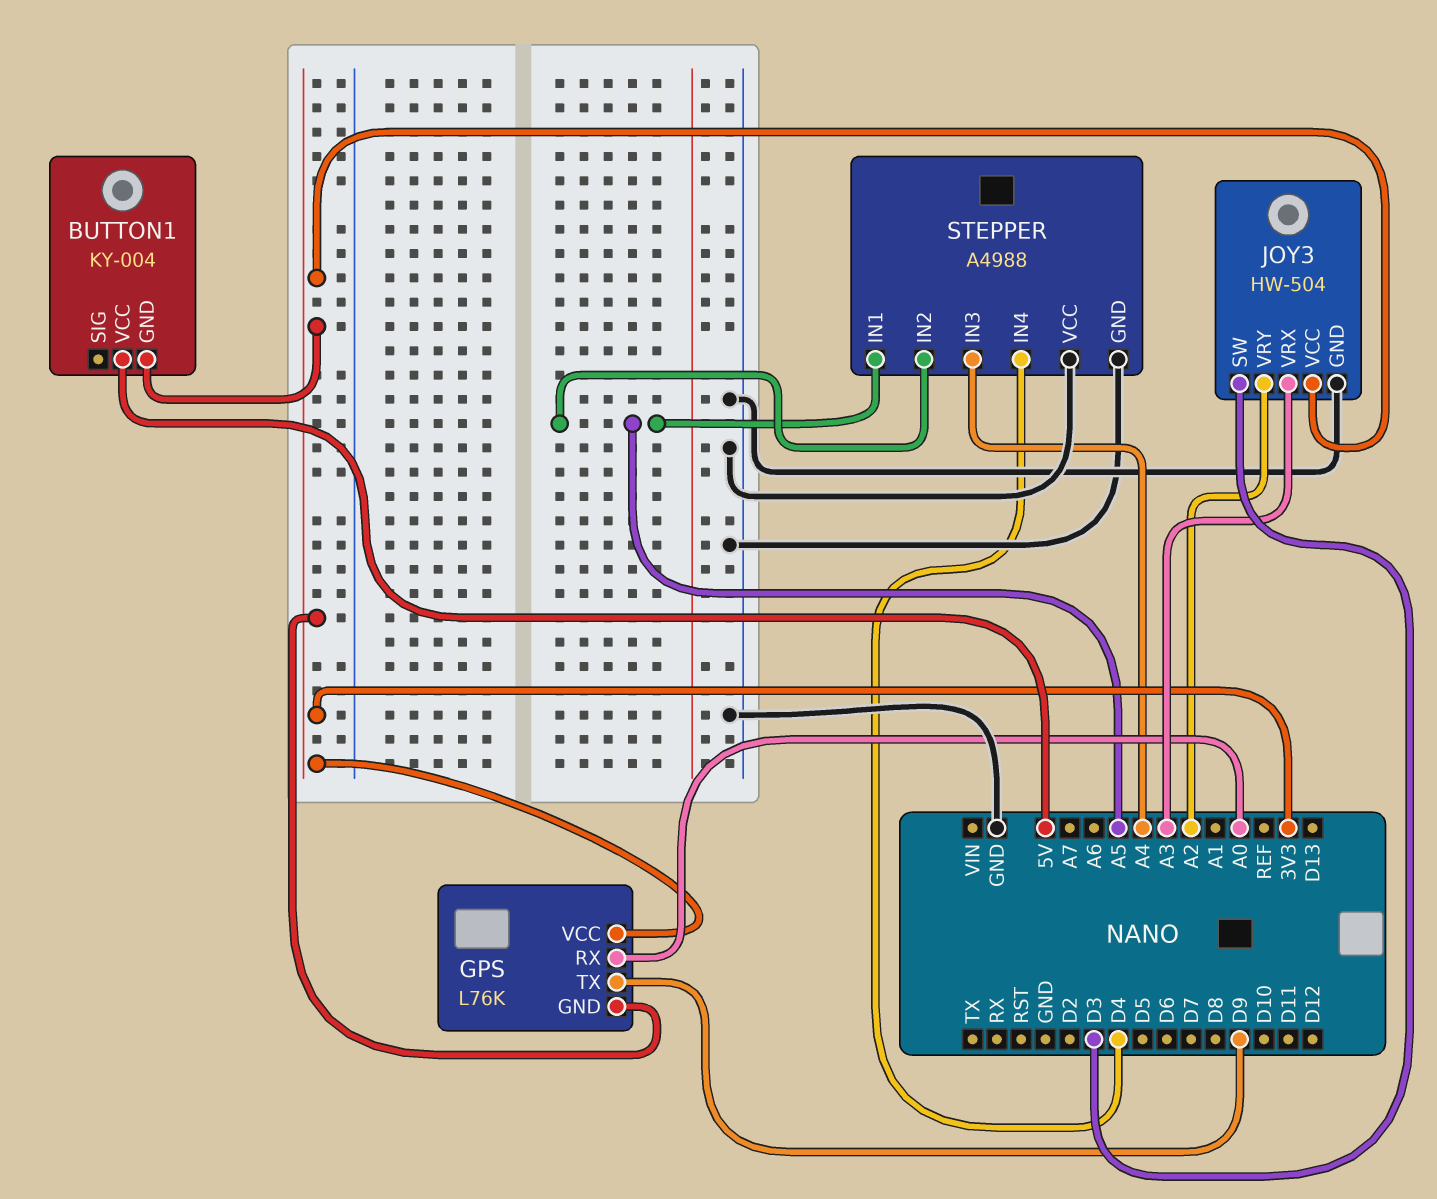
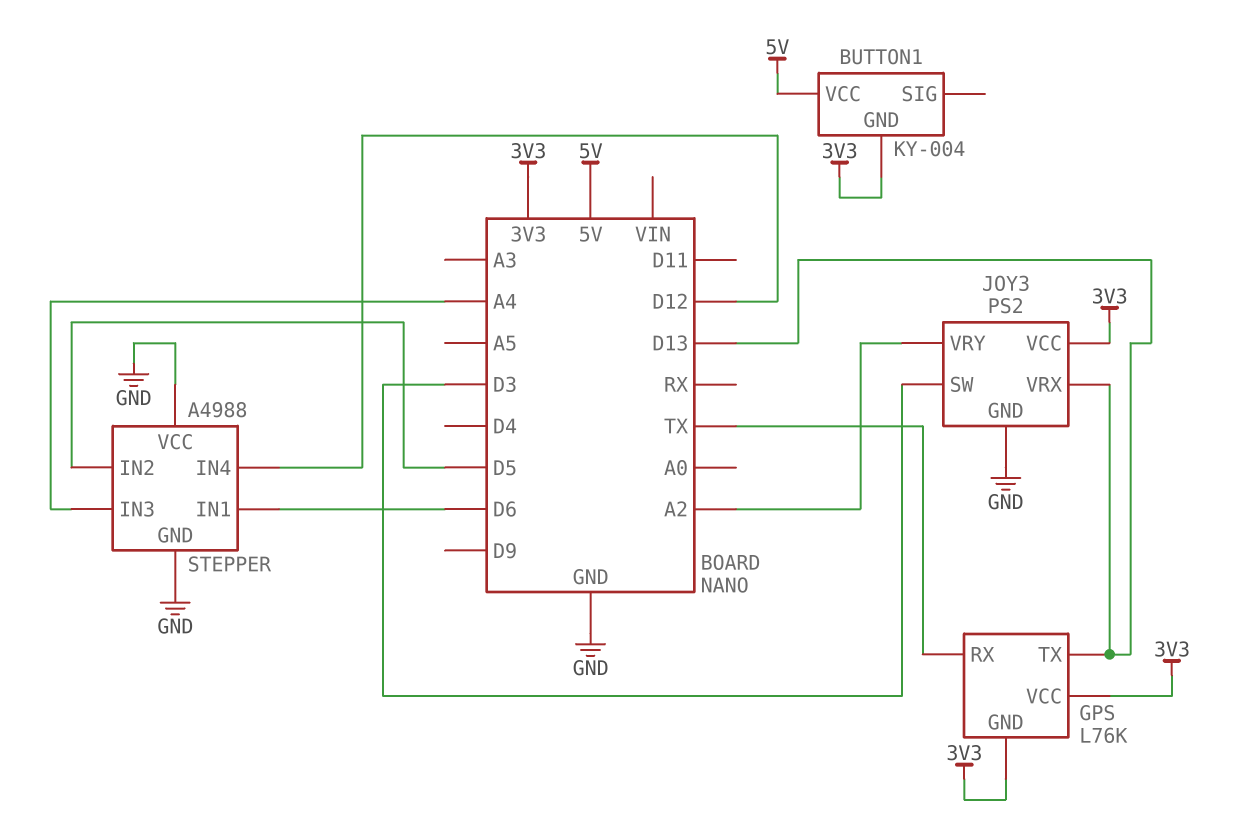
GPS pin RX: A0 -> TX
GPS pin TX: D9 -> D13
JOY3: HW-504 -> PS2
JOY3 pin VRX: A3 -> D13
STEPPER pin IN1: A5 -> D6
STEPPER pin IN2: A5 -> D5
STEPPER pin IN4: D4 -> D12

